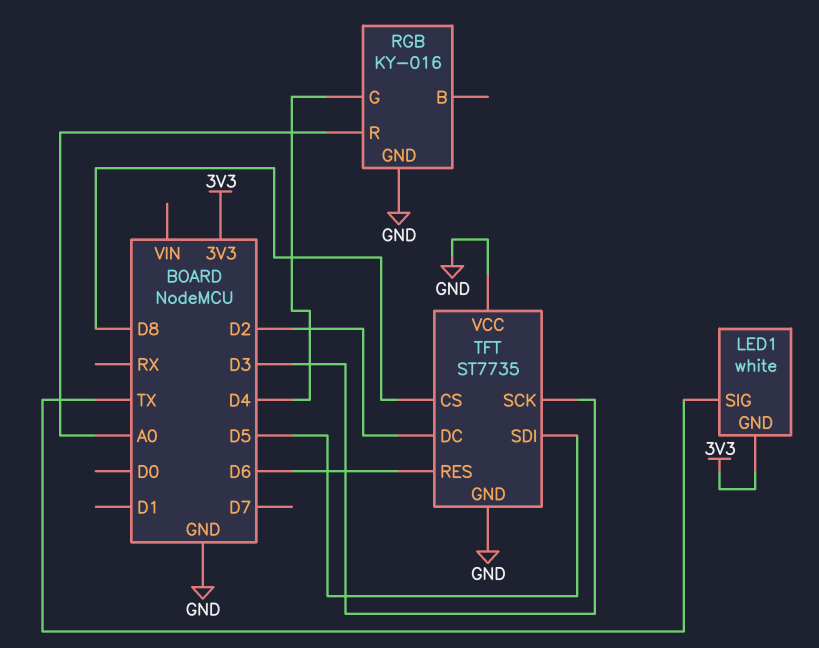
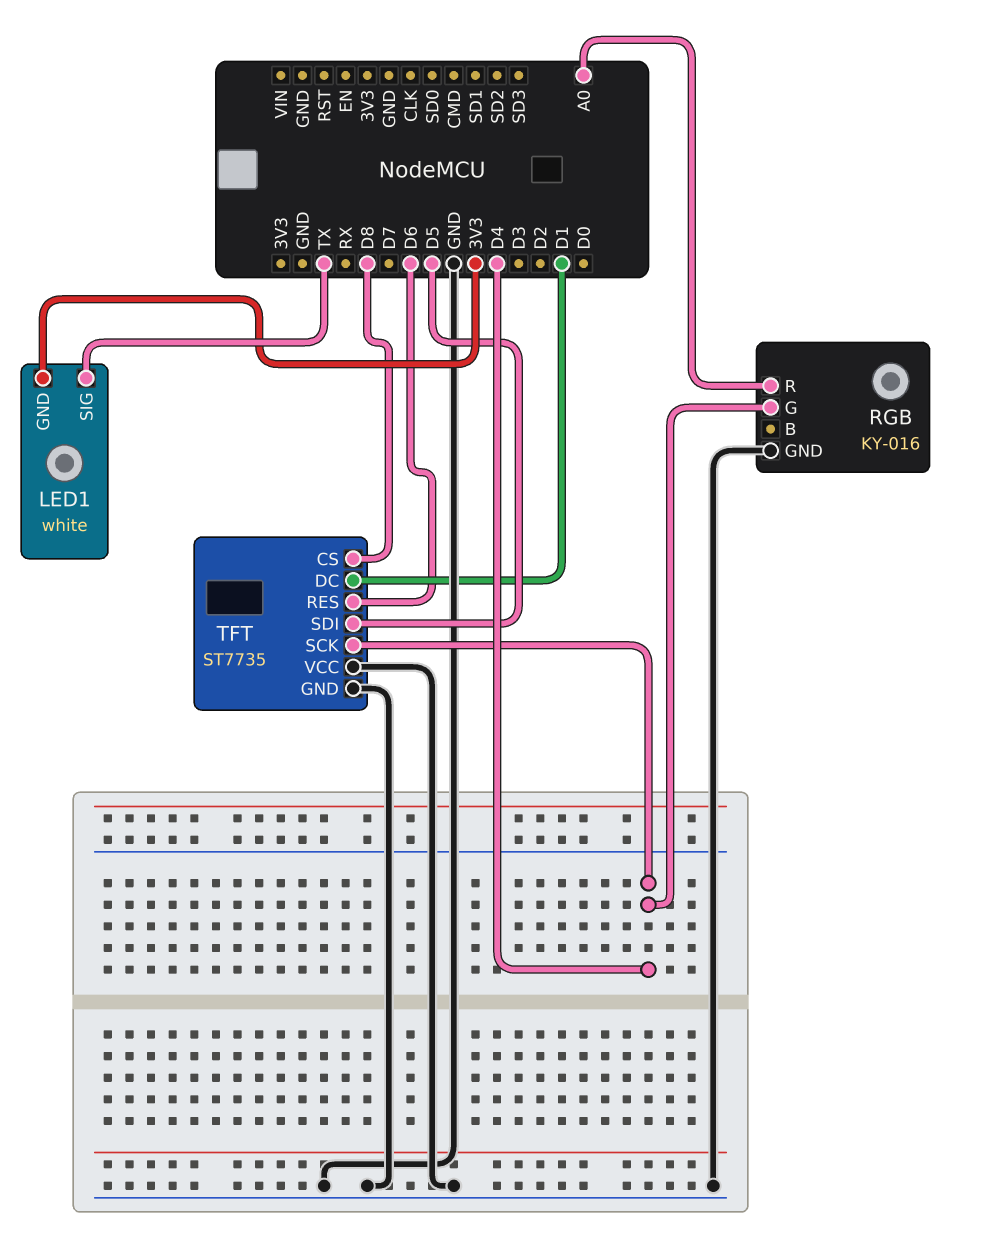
TFT pin DC: D2 -> D1
TFT pin SCK: D3 -> D4

